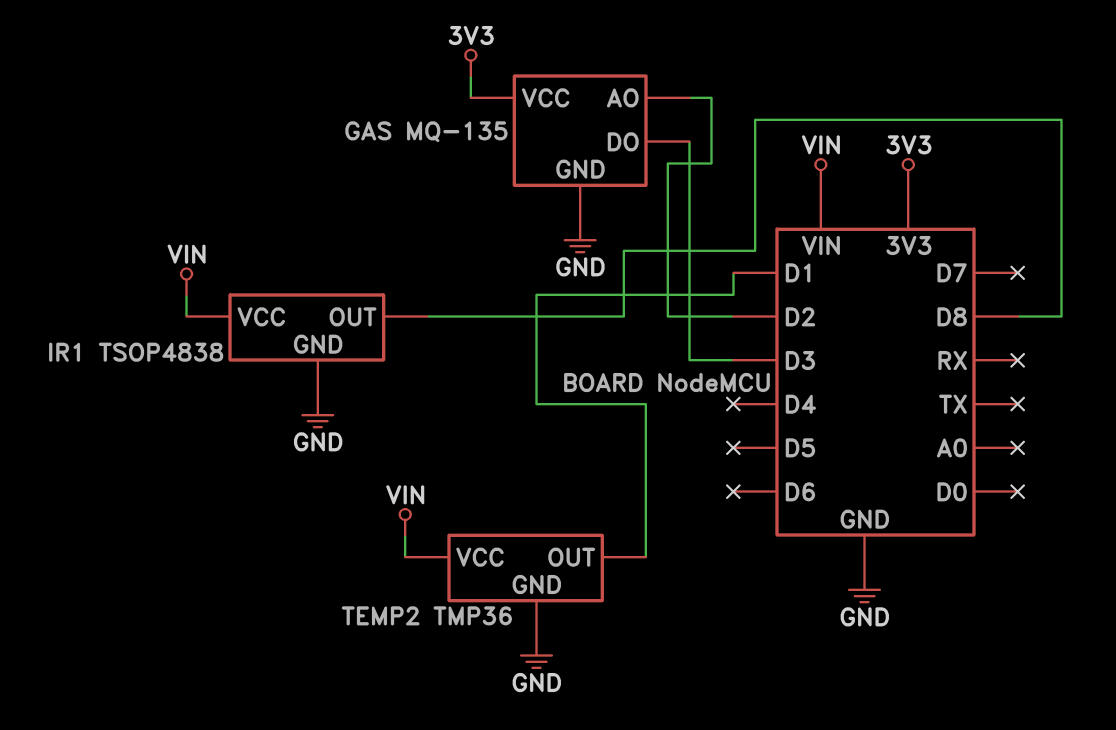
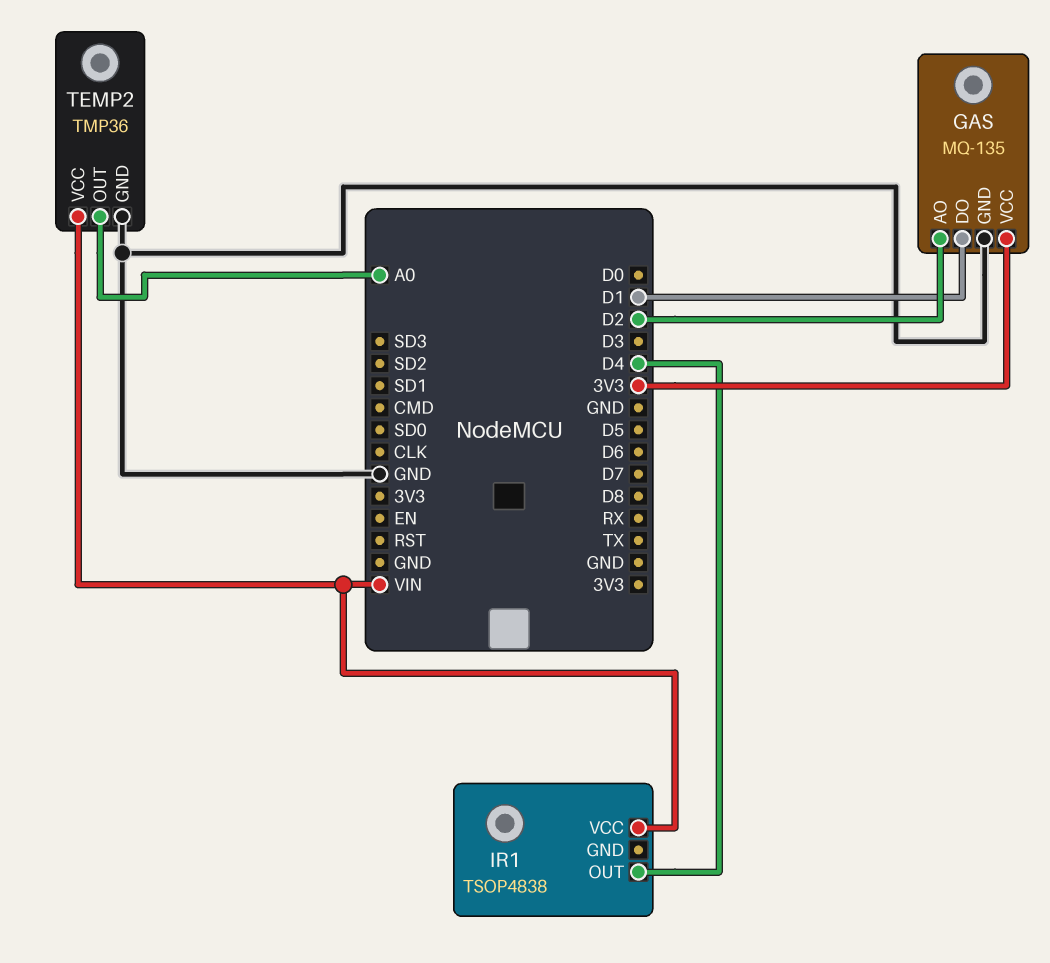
GAS pin DO: D3 -> D1
IR1 pin GND: GND -> none
IR1 pin OUT: D8 -> D4
TEMP2 pin OUT: D1 -> A0

